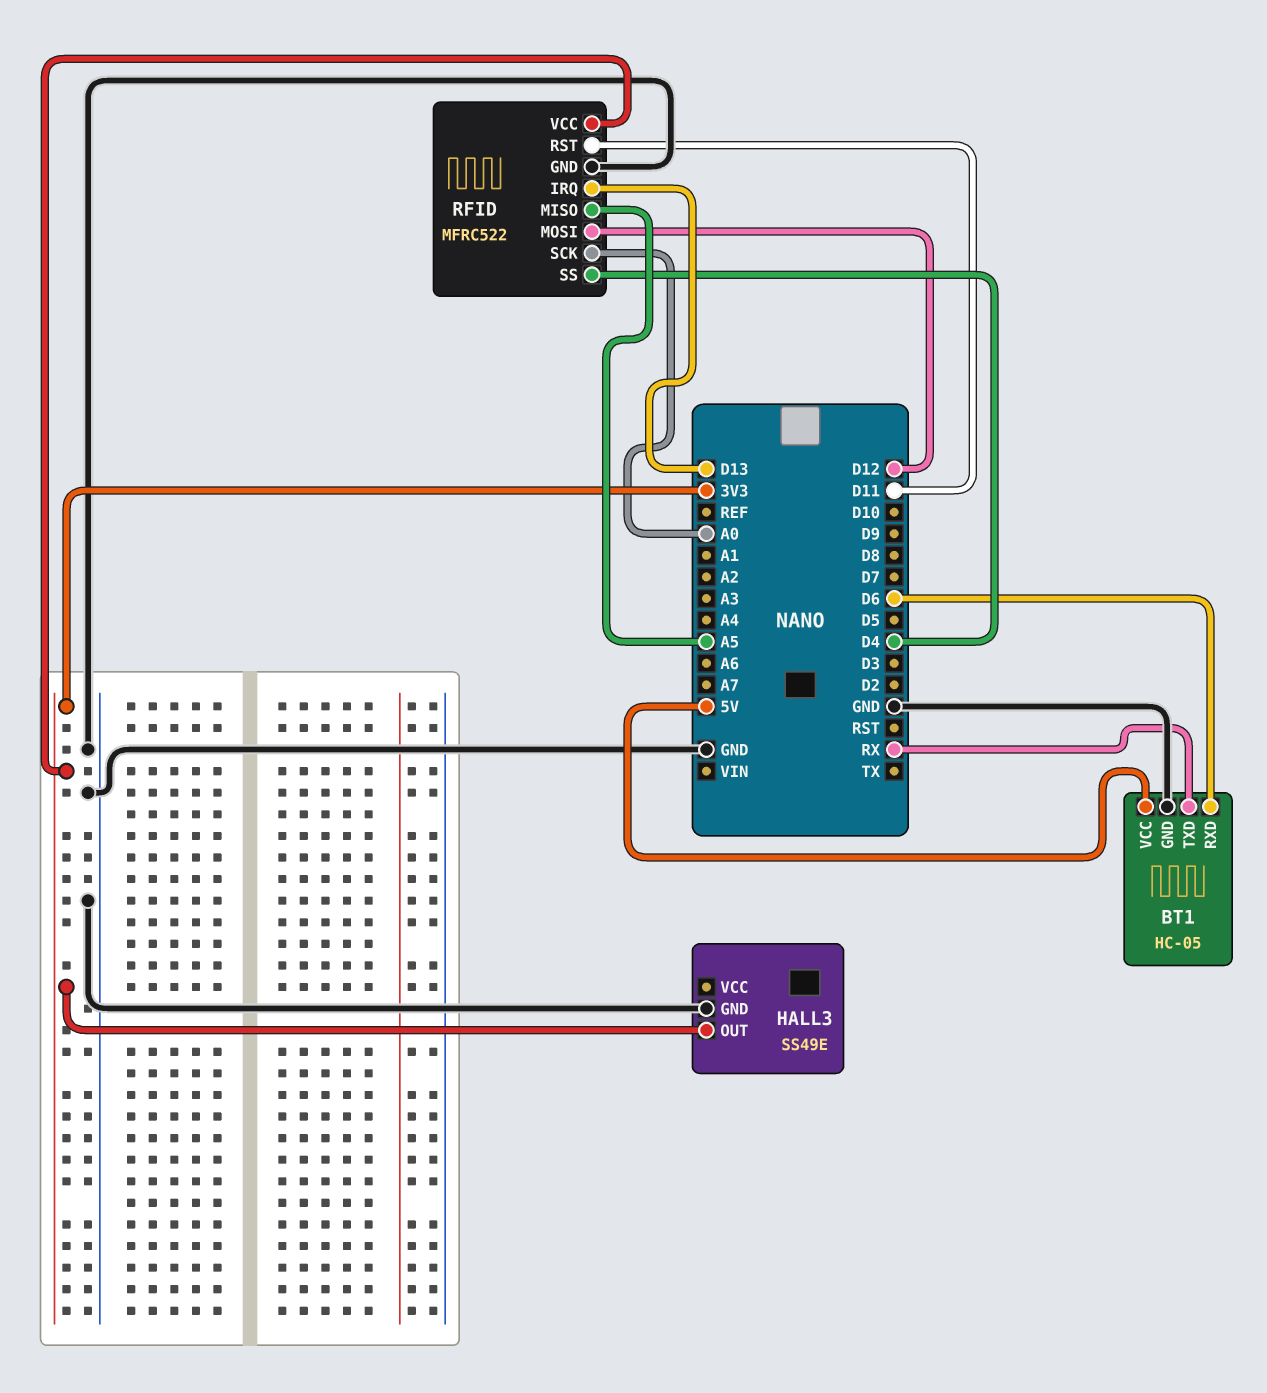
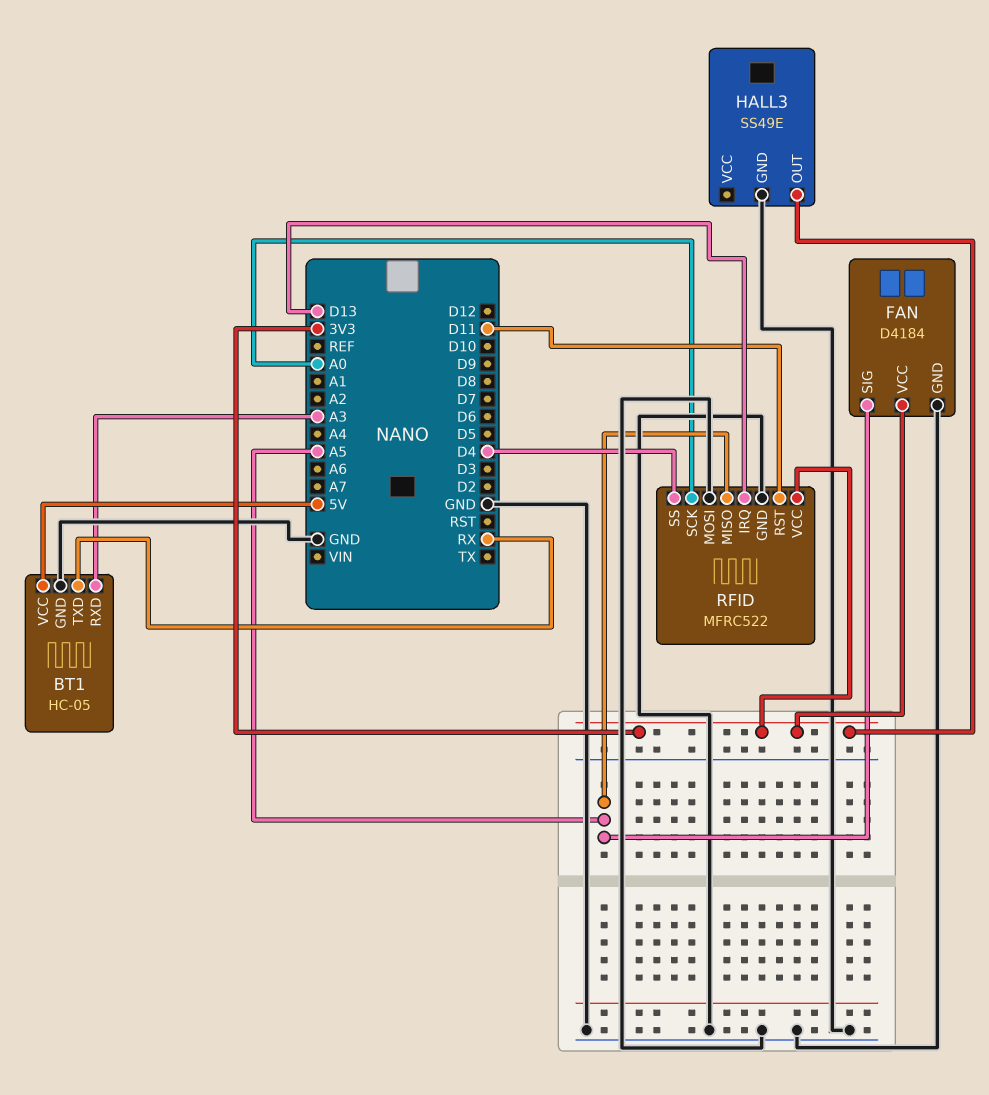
BT1 pin RXD: D6 -> A3
FAN: none -> D4184
FAN pin GND: none -> GND
FAN pin SIG: none -> A5
FAN pin VCC: none -> 3V3
RFID pin MOSI: D12 -> GND

